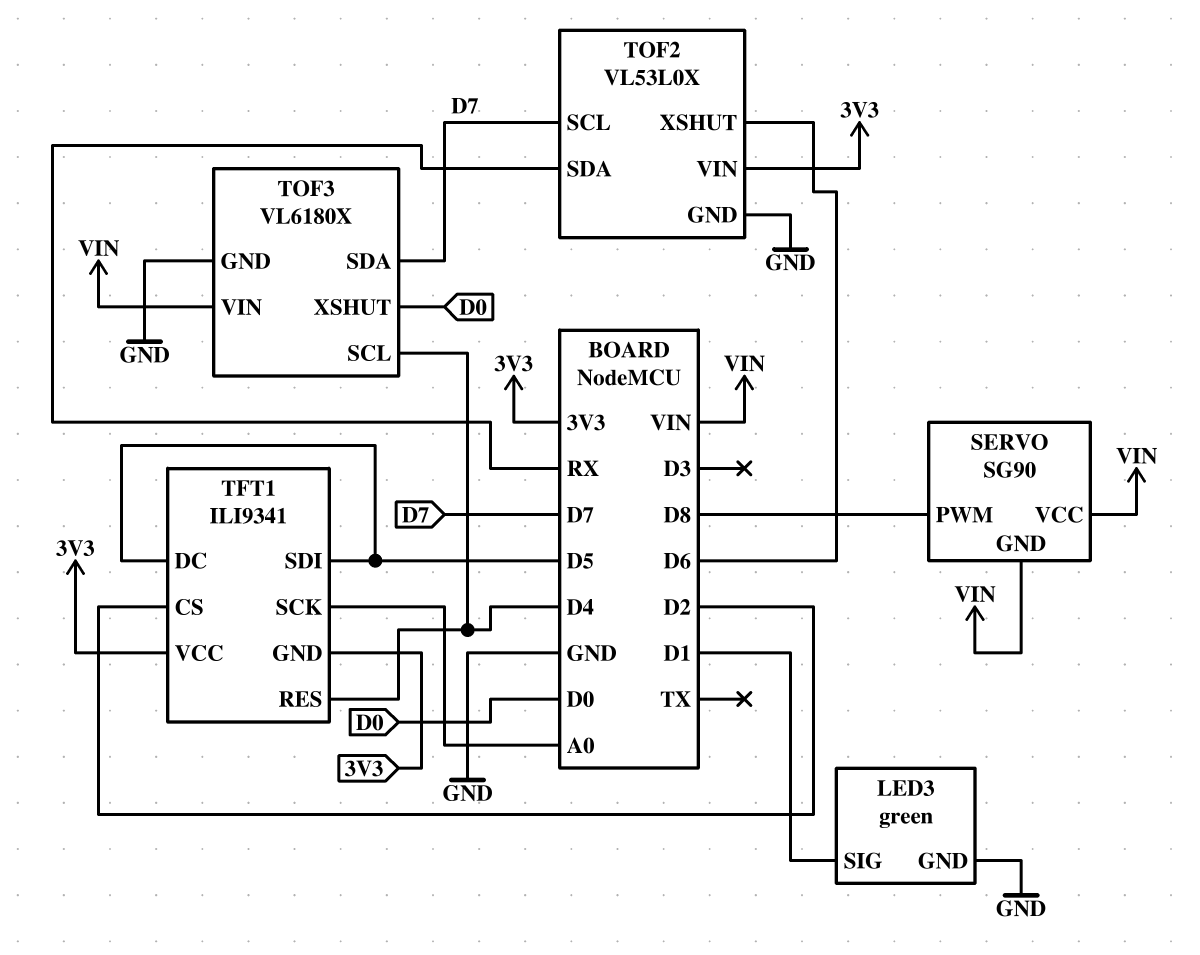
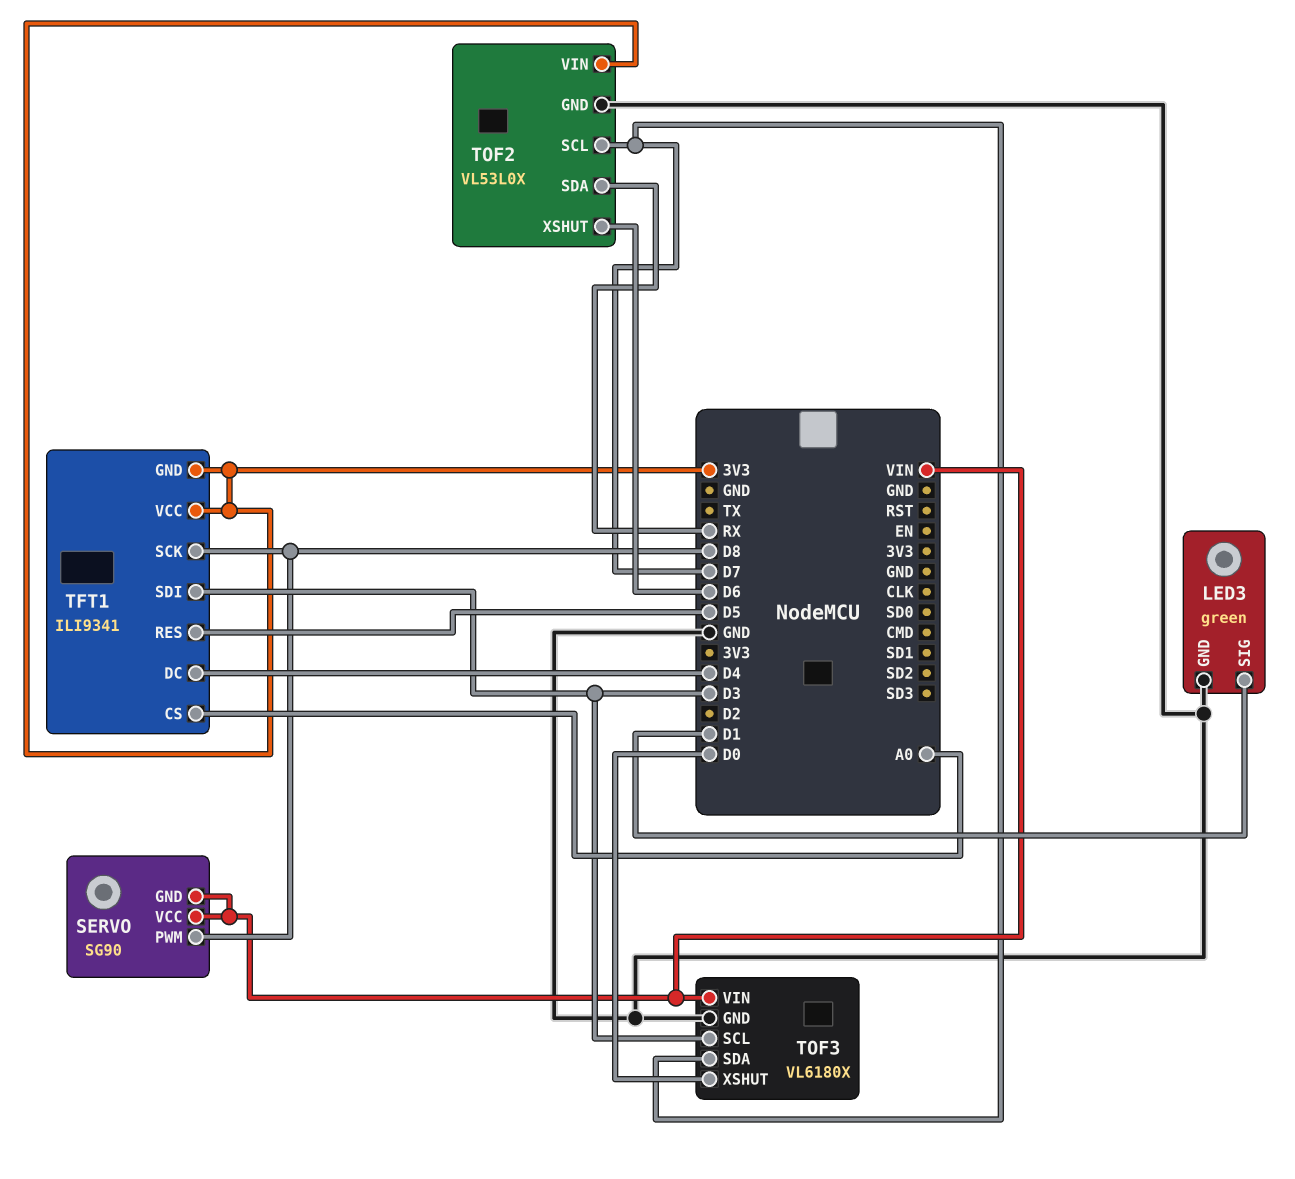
TFT1 pin CS: D2 -> A0
TFT1 pin DC: D5 -> D4
TFT1 pin RES: D4 -> D5
TFT1 pin SCK: A0 -> D8
TFT1 pin SDI: D5 -> D3
TOF3 pin SCL: D4 -> D3

